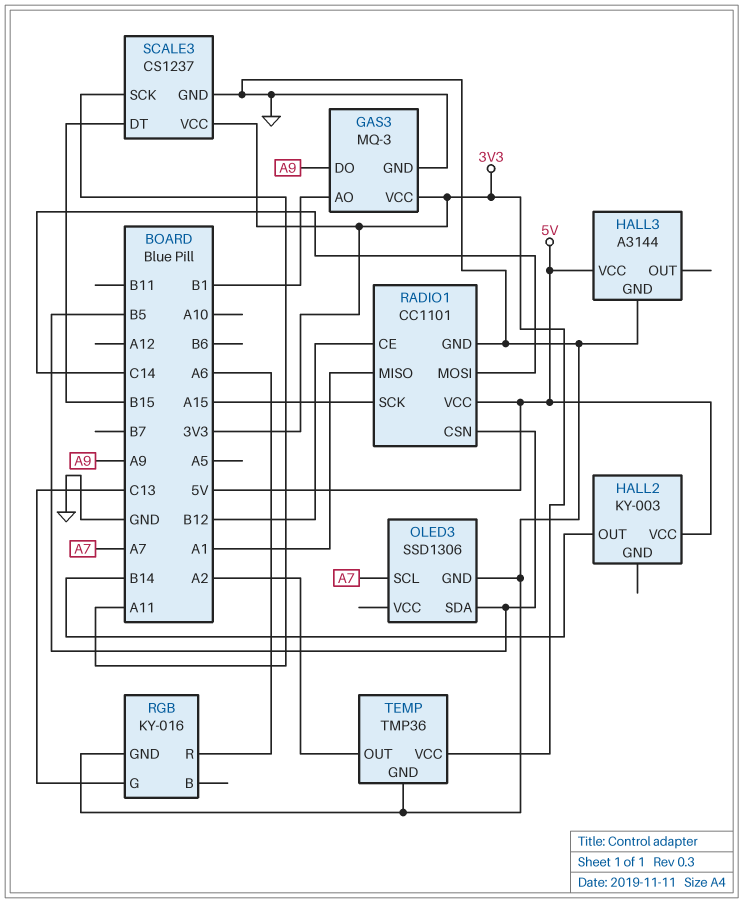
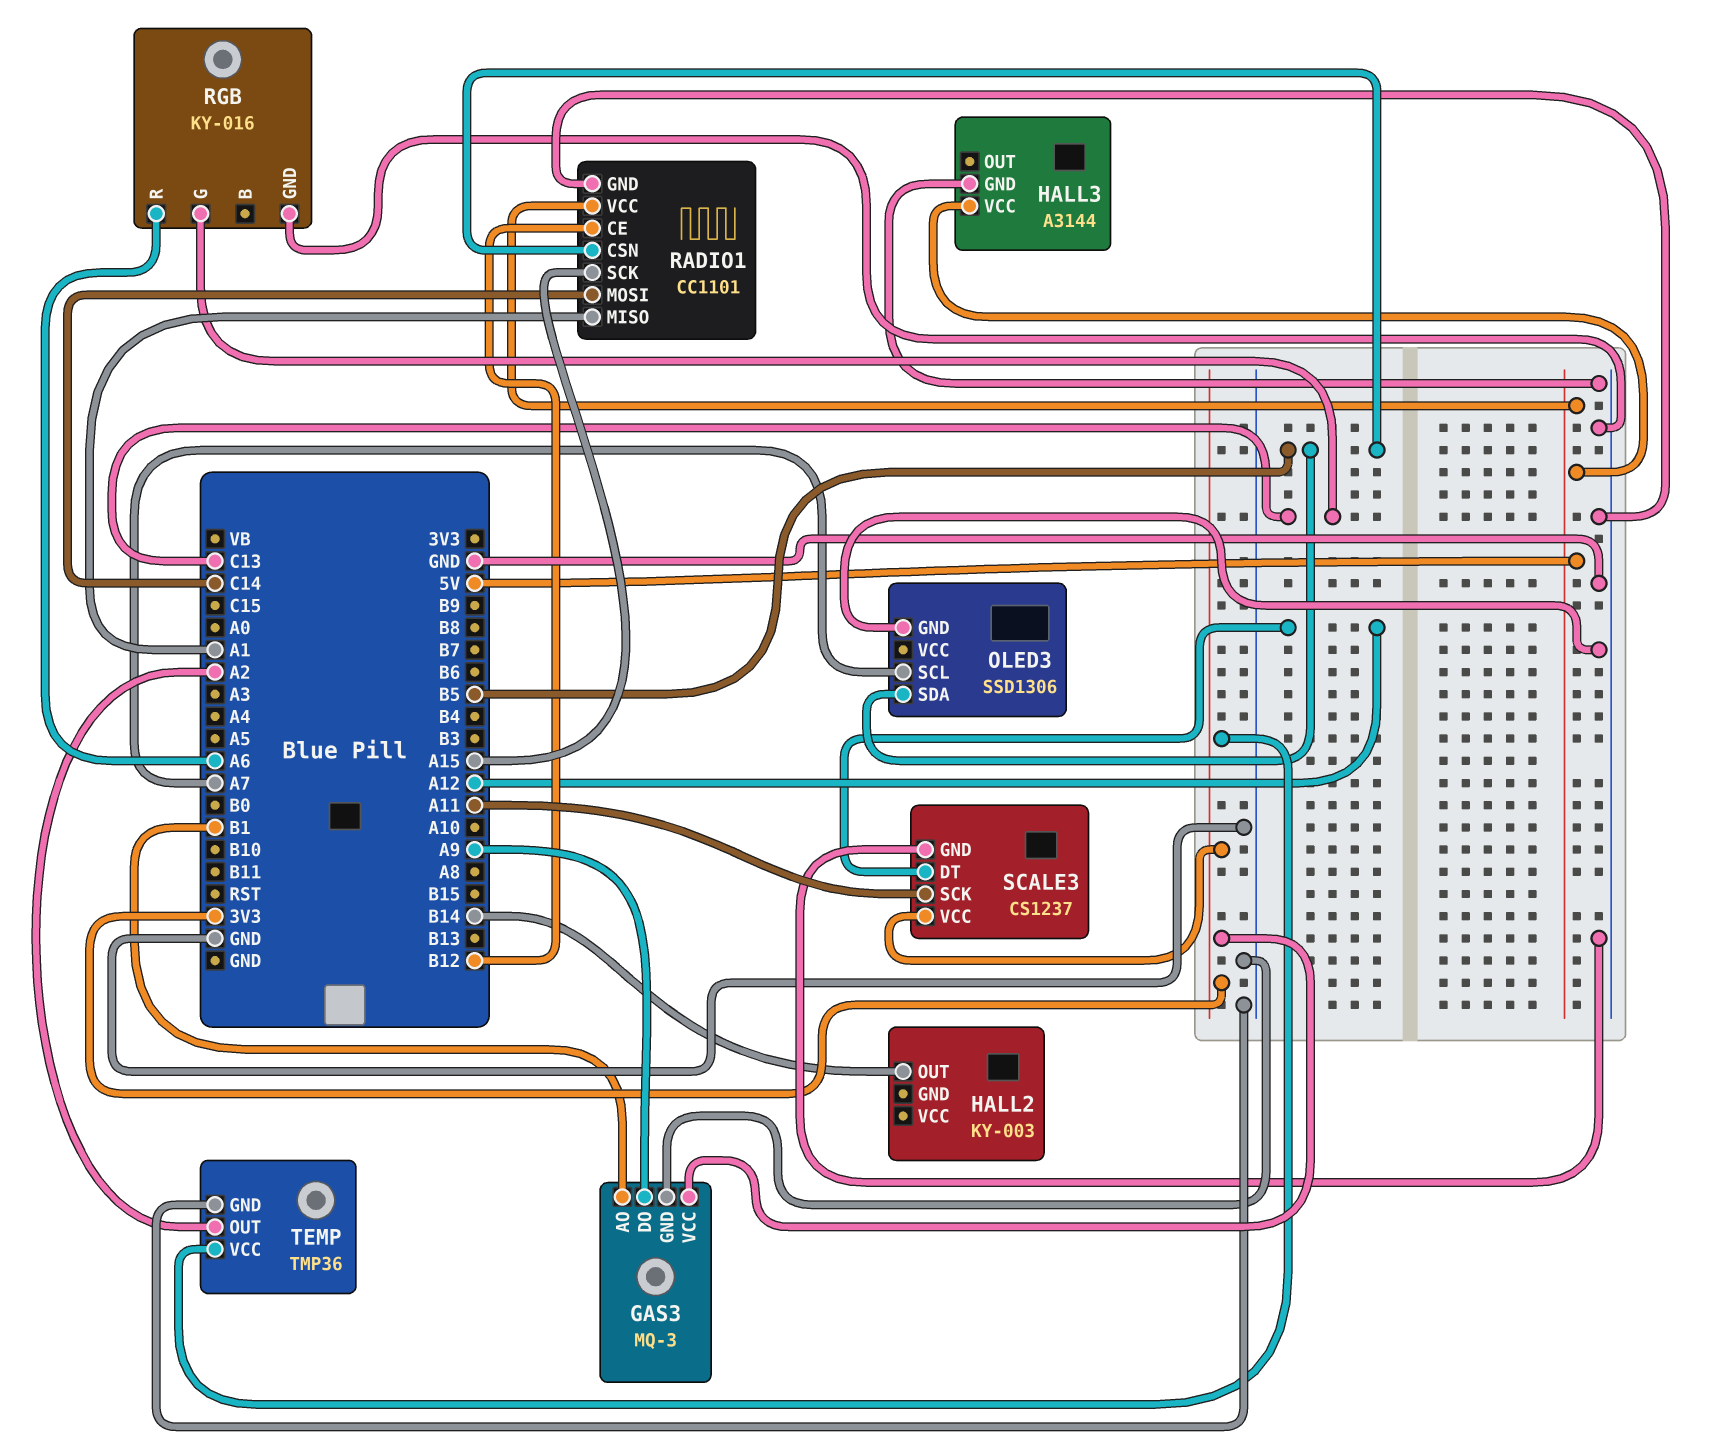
HALL2 pin VCC: 5V -> none
SCALE3 pin DT: B15 -> A12

